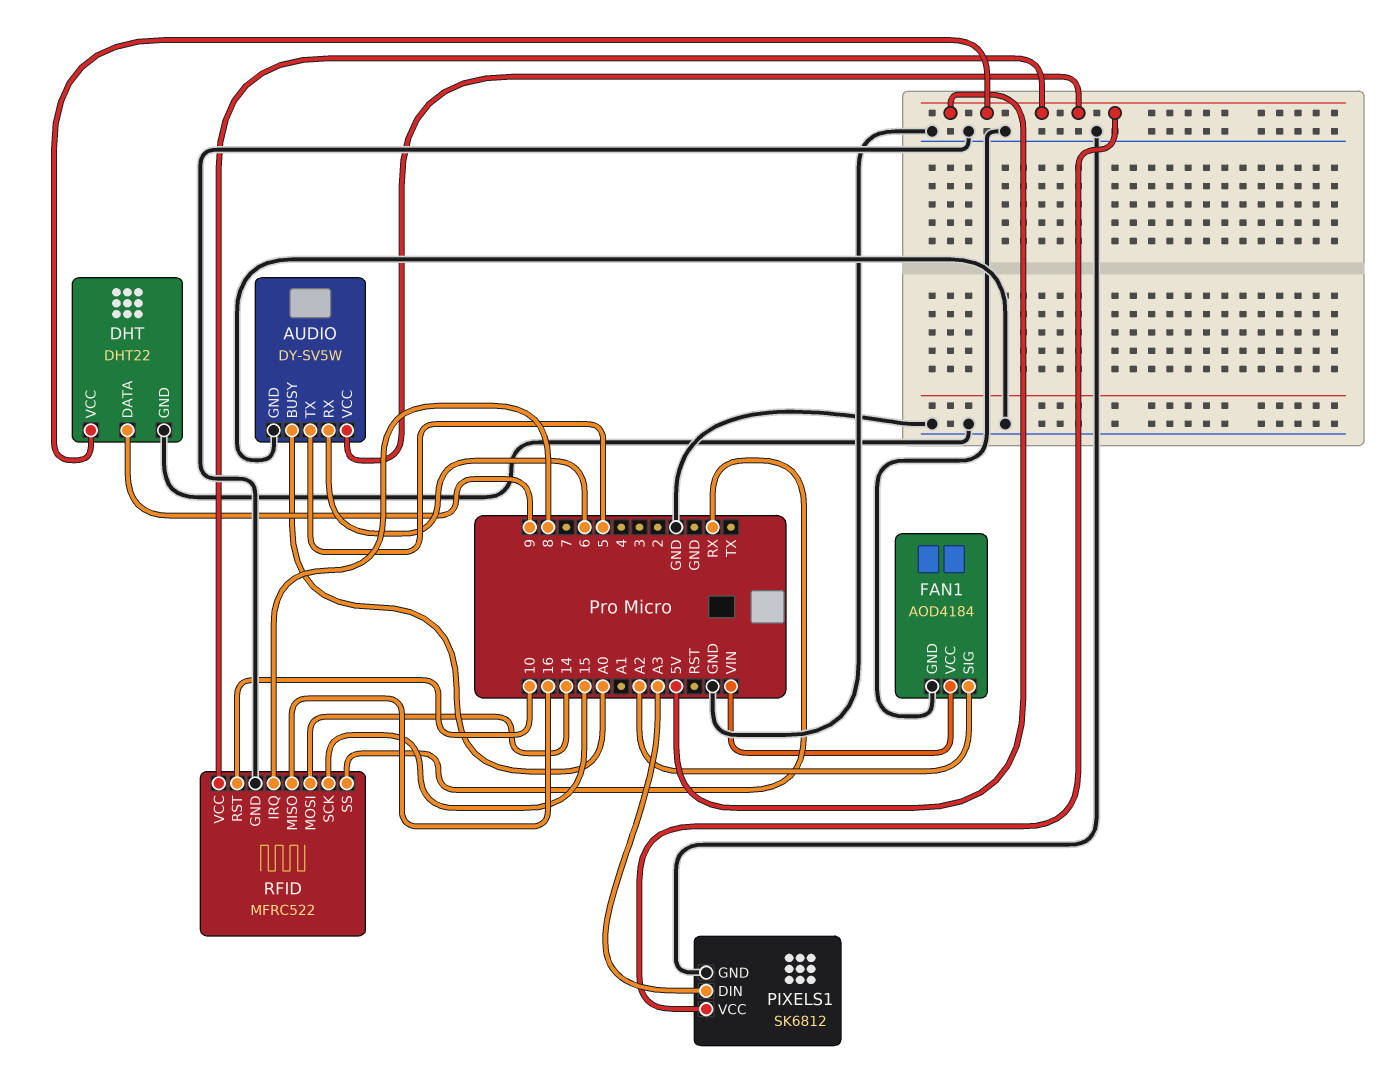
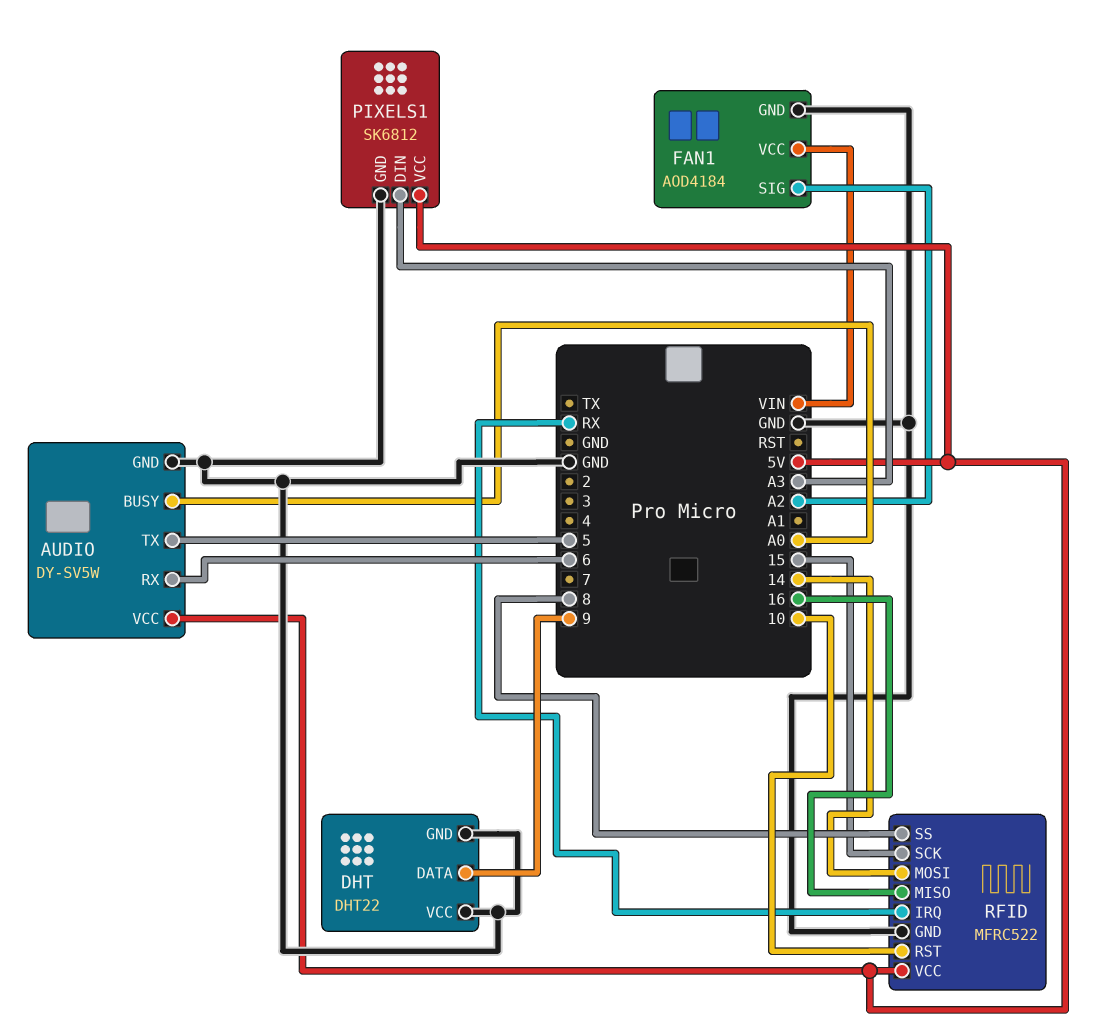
DHT pin VCC: 5V -> GND
RFID pin IRQ: 8 -> RX
RFID pin SS: RX -> 8

